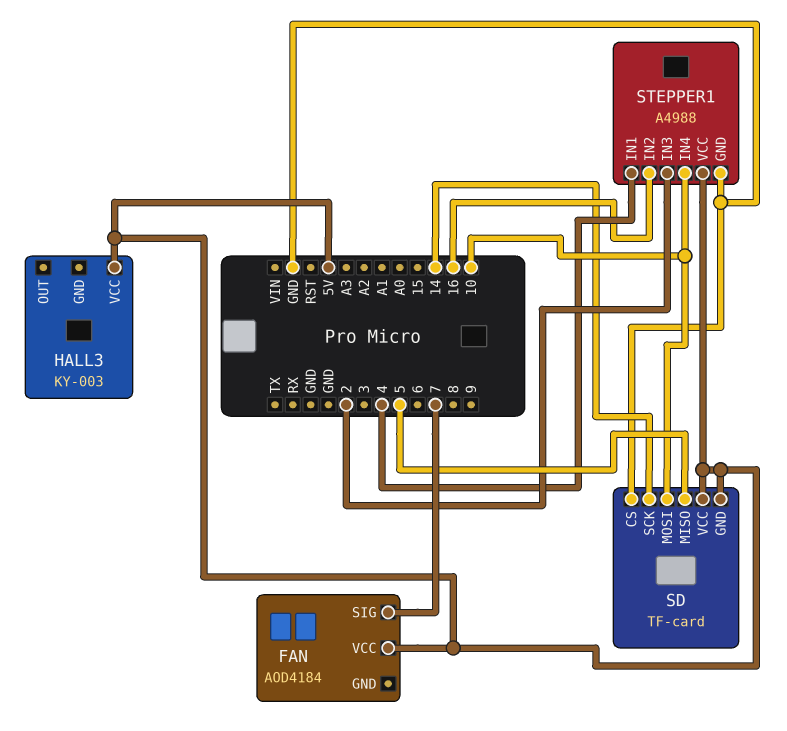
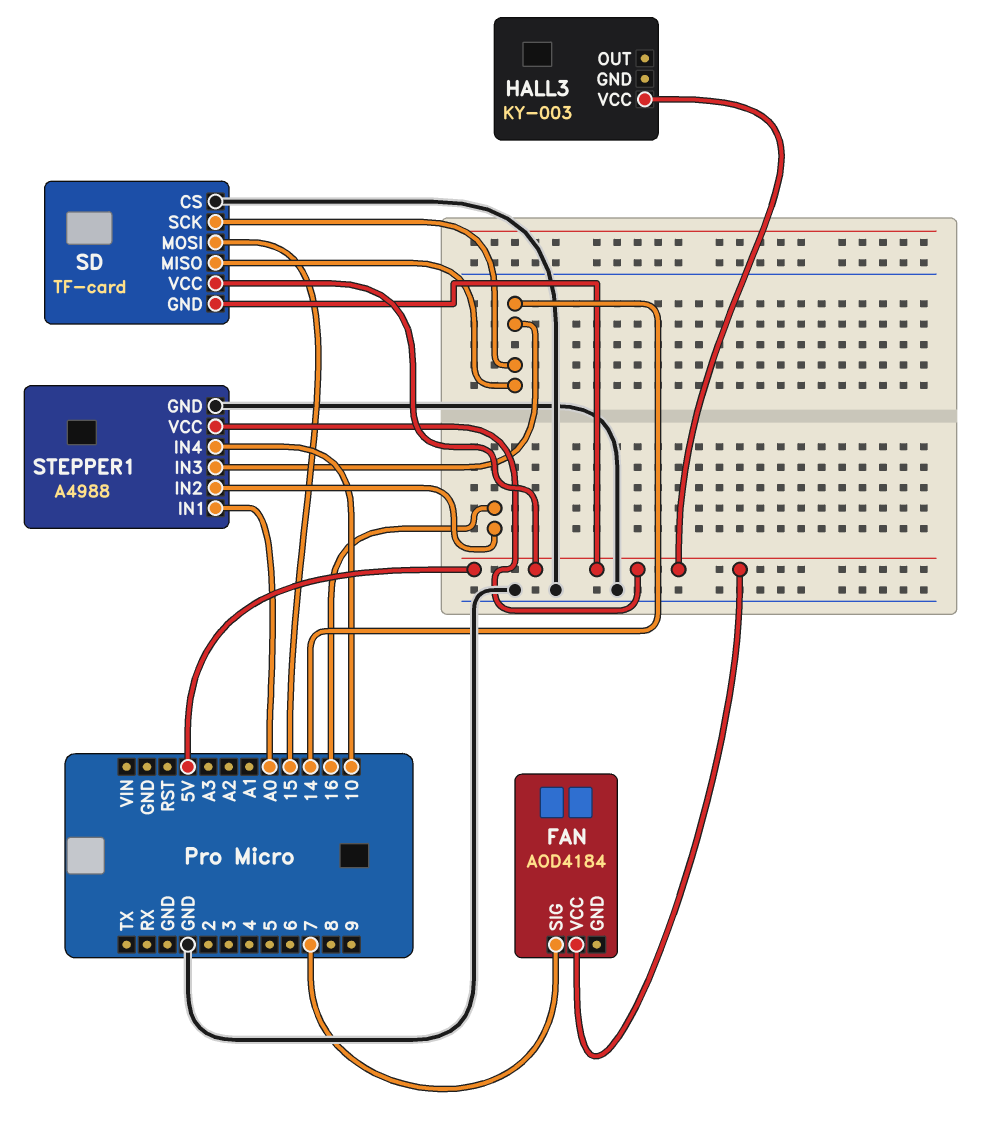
SD pin MISO: 5 -> 14
SD pin MOSI: 10 -> 15
STEPPER1 pin IN1: 4 -> A0
STEPPER1 pin IN3: 2 -> 14

